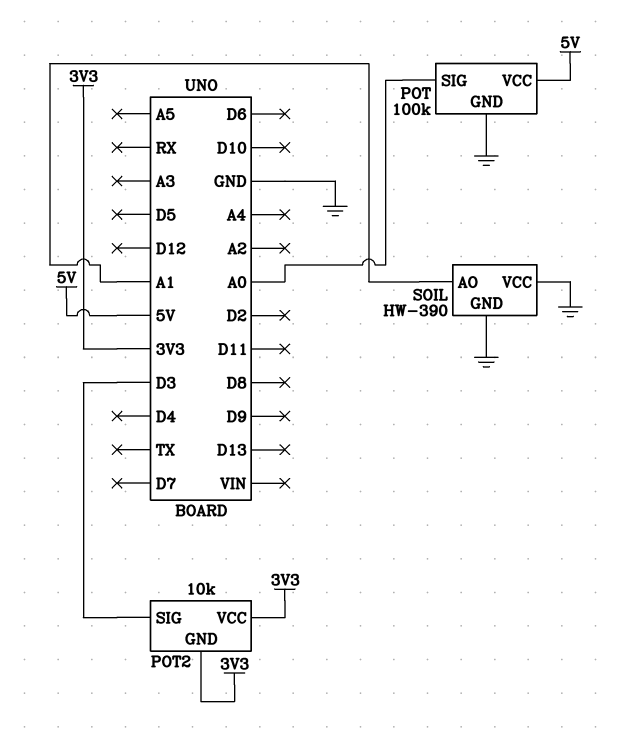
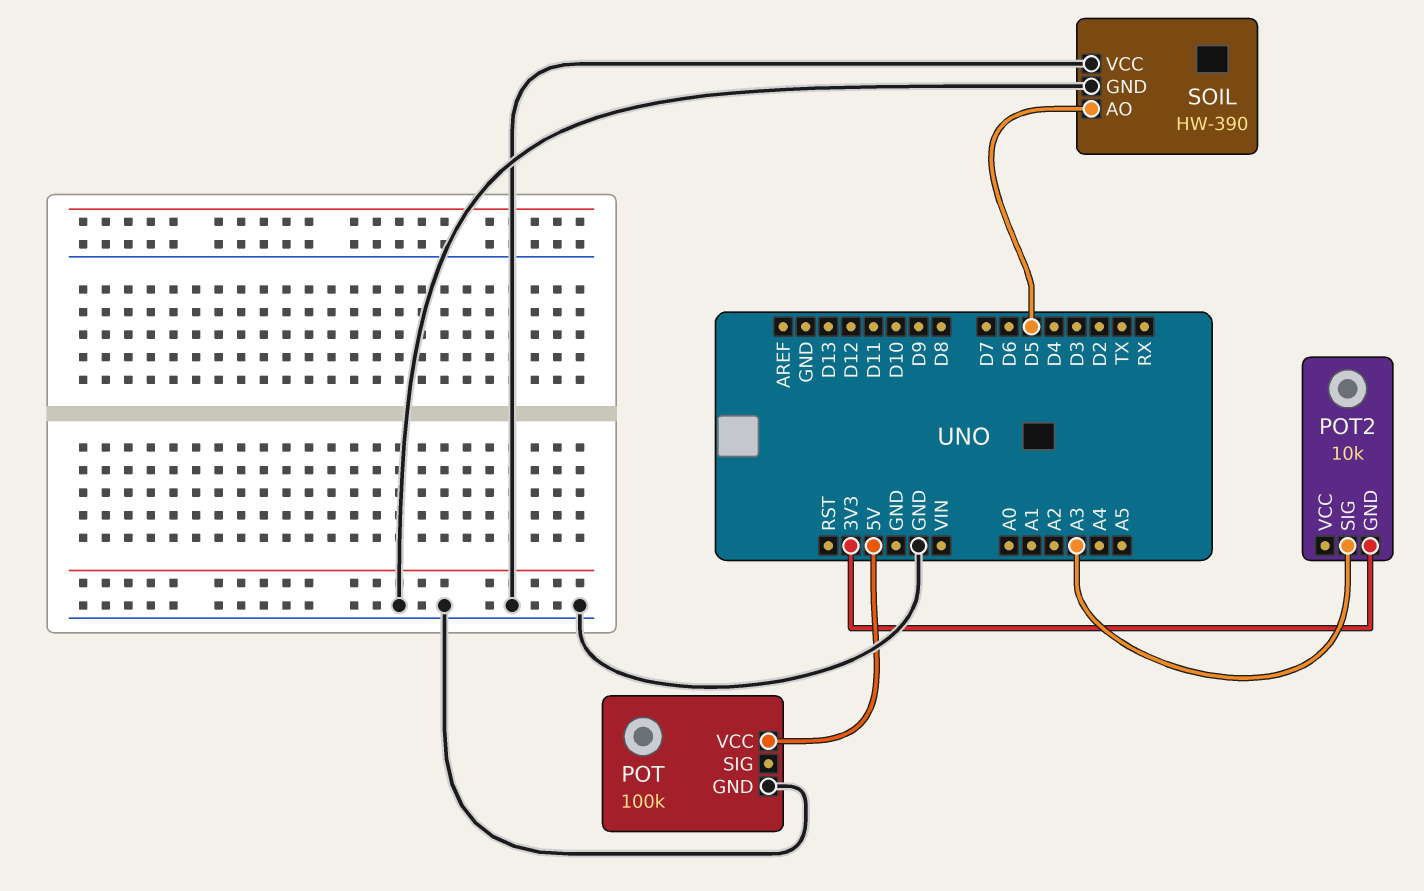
POT pin SIG: A0 -> none
POT2 pin SIG: D3 -> A3
POT2 pin VCC: 3V3 -> none
SOIL pin AO: A1 -> D5

